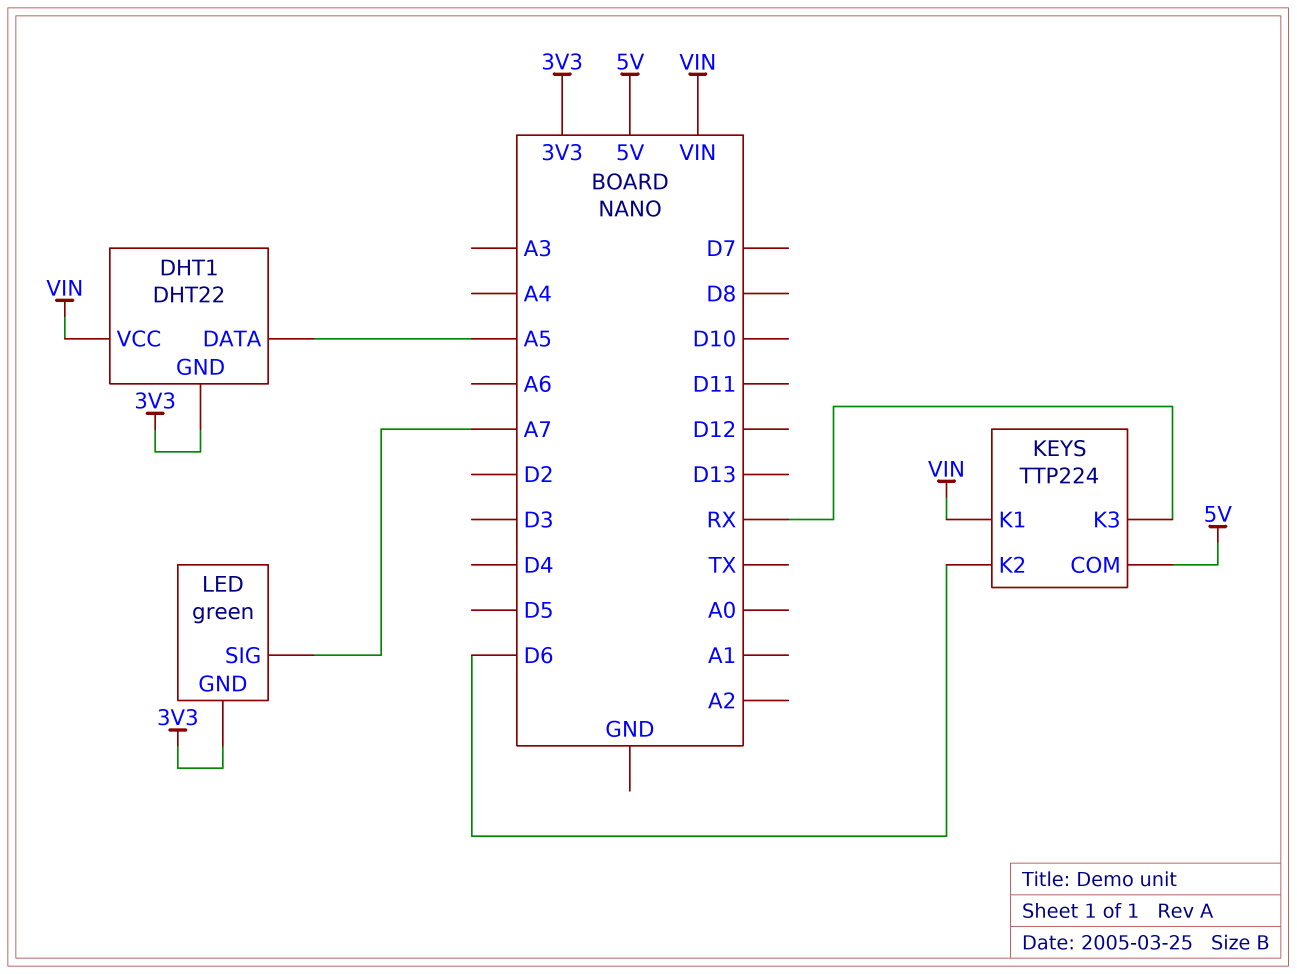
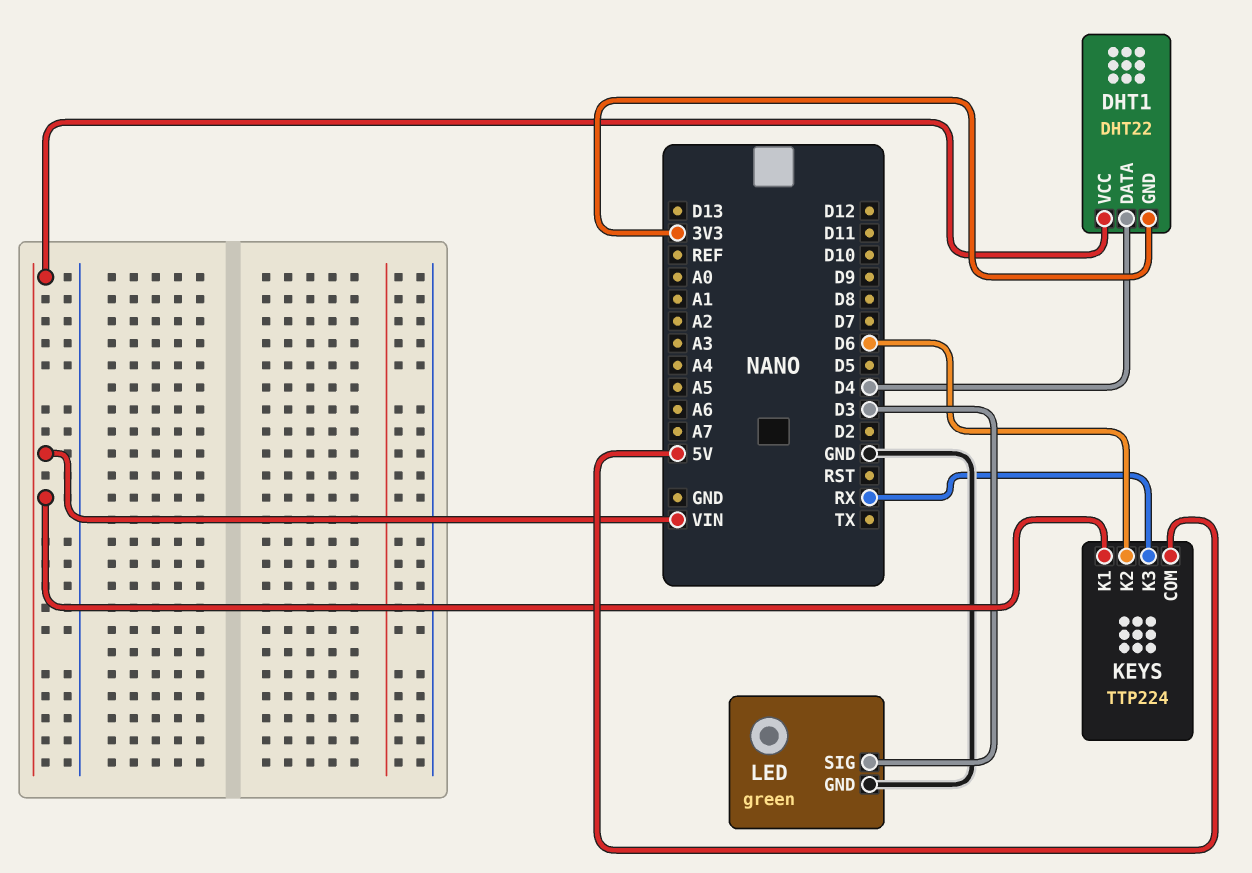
DHT1 pin DATA: A5 -> D4
LED pin GND: 3V3 -> GND
LED pin SIG: A7 -> D3

